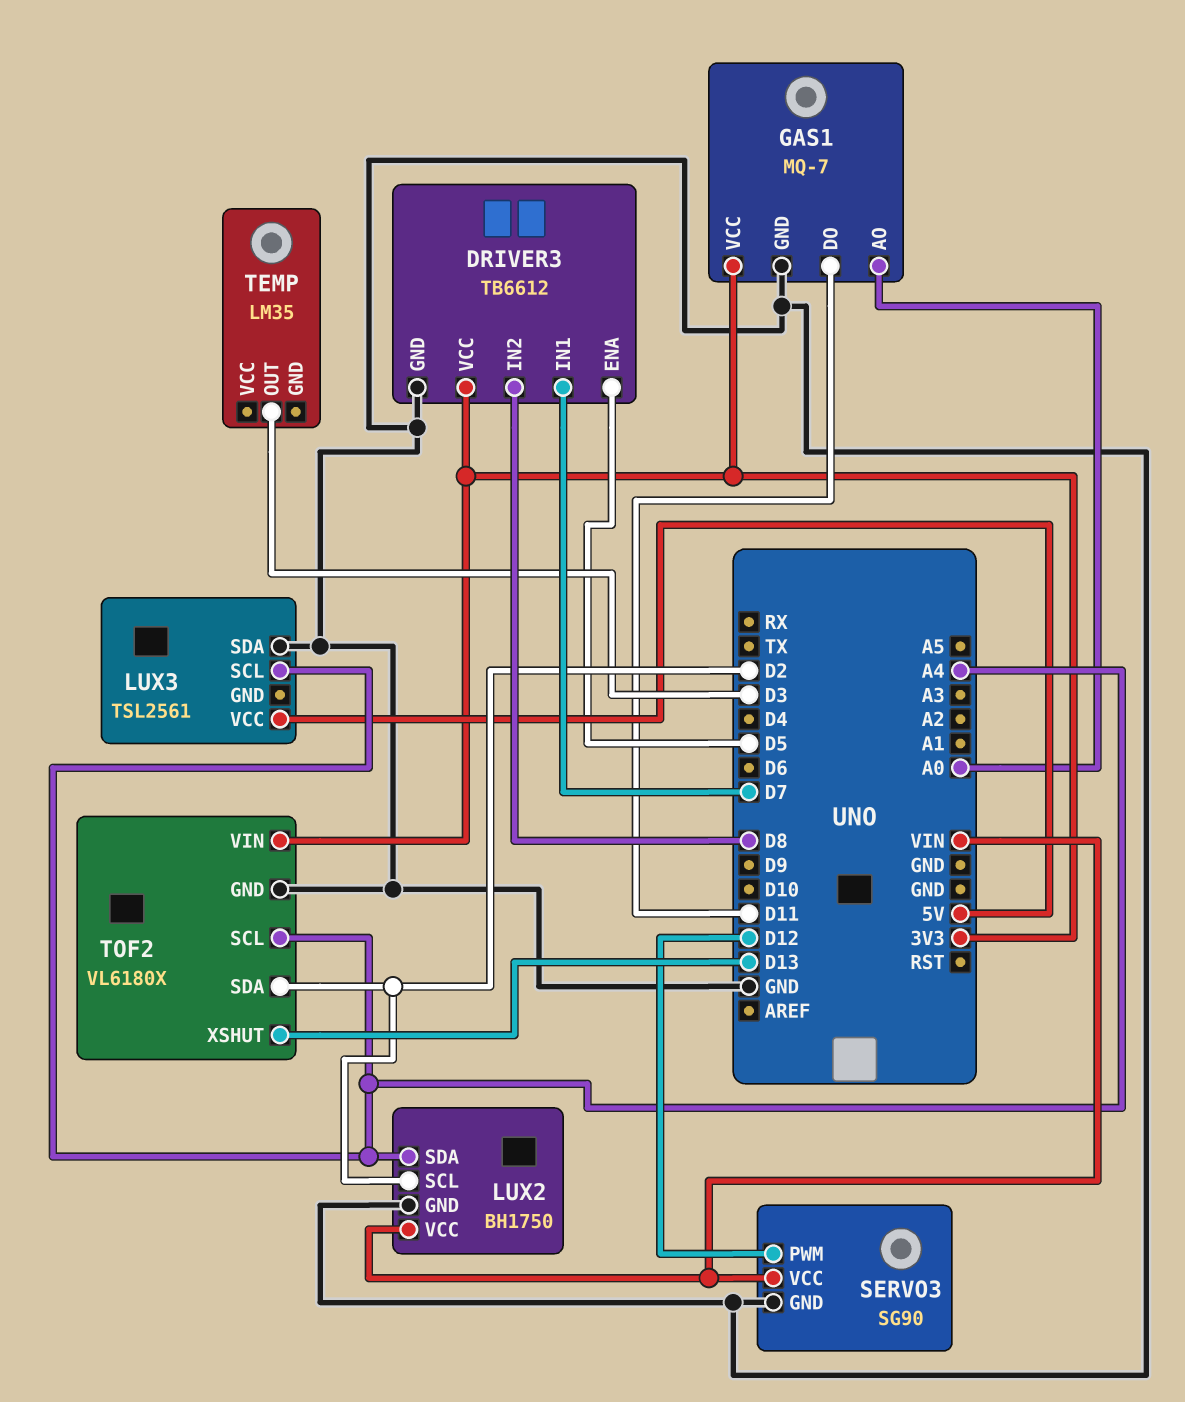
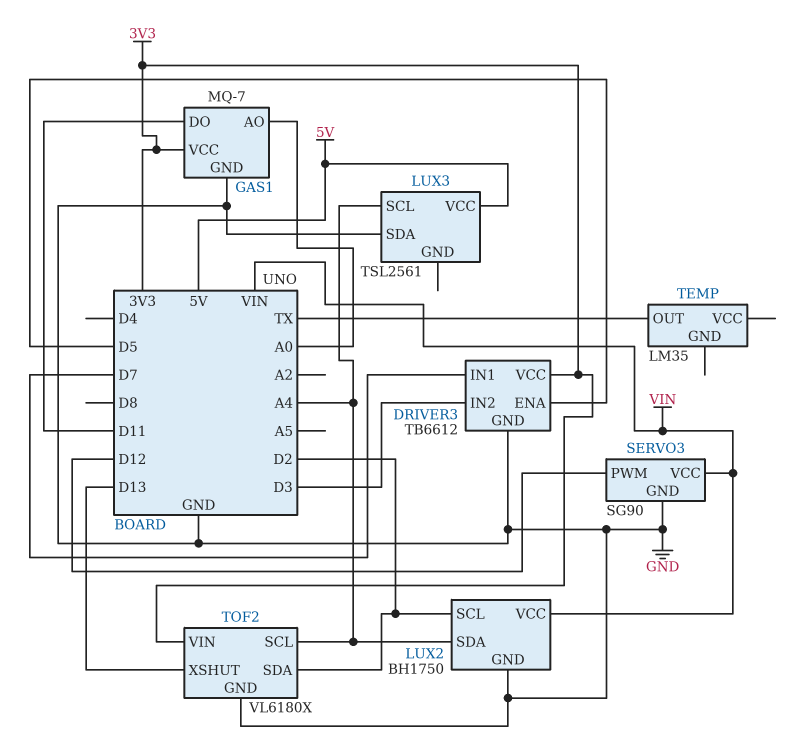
DRIVER3 pin IN2: D8 -> D3
TEMP pin OUT: D3 -> TX

